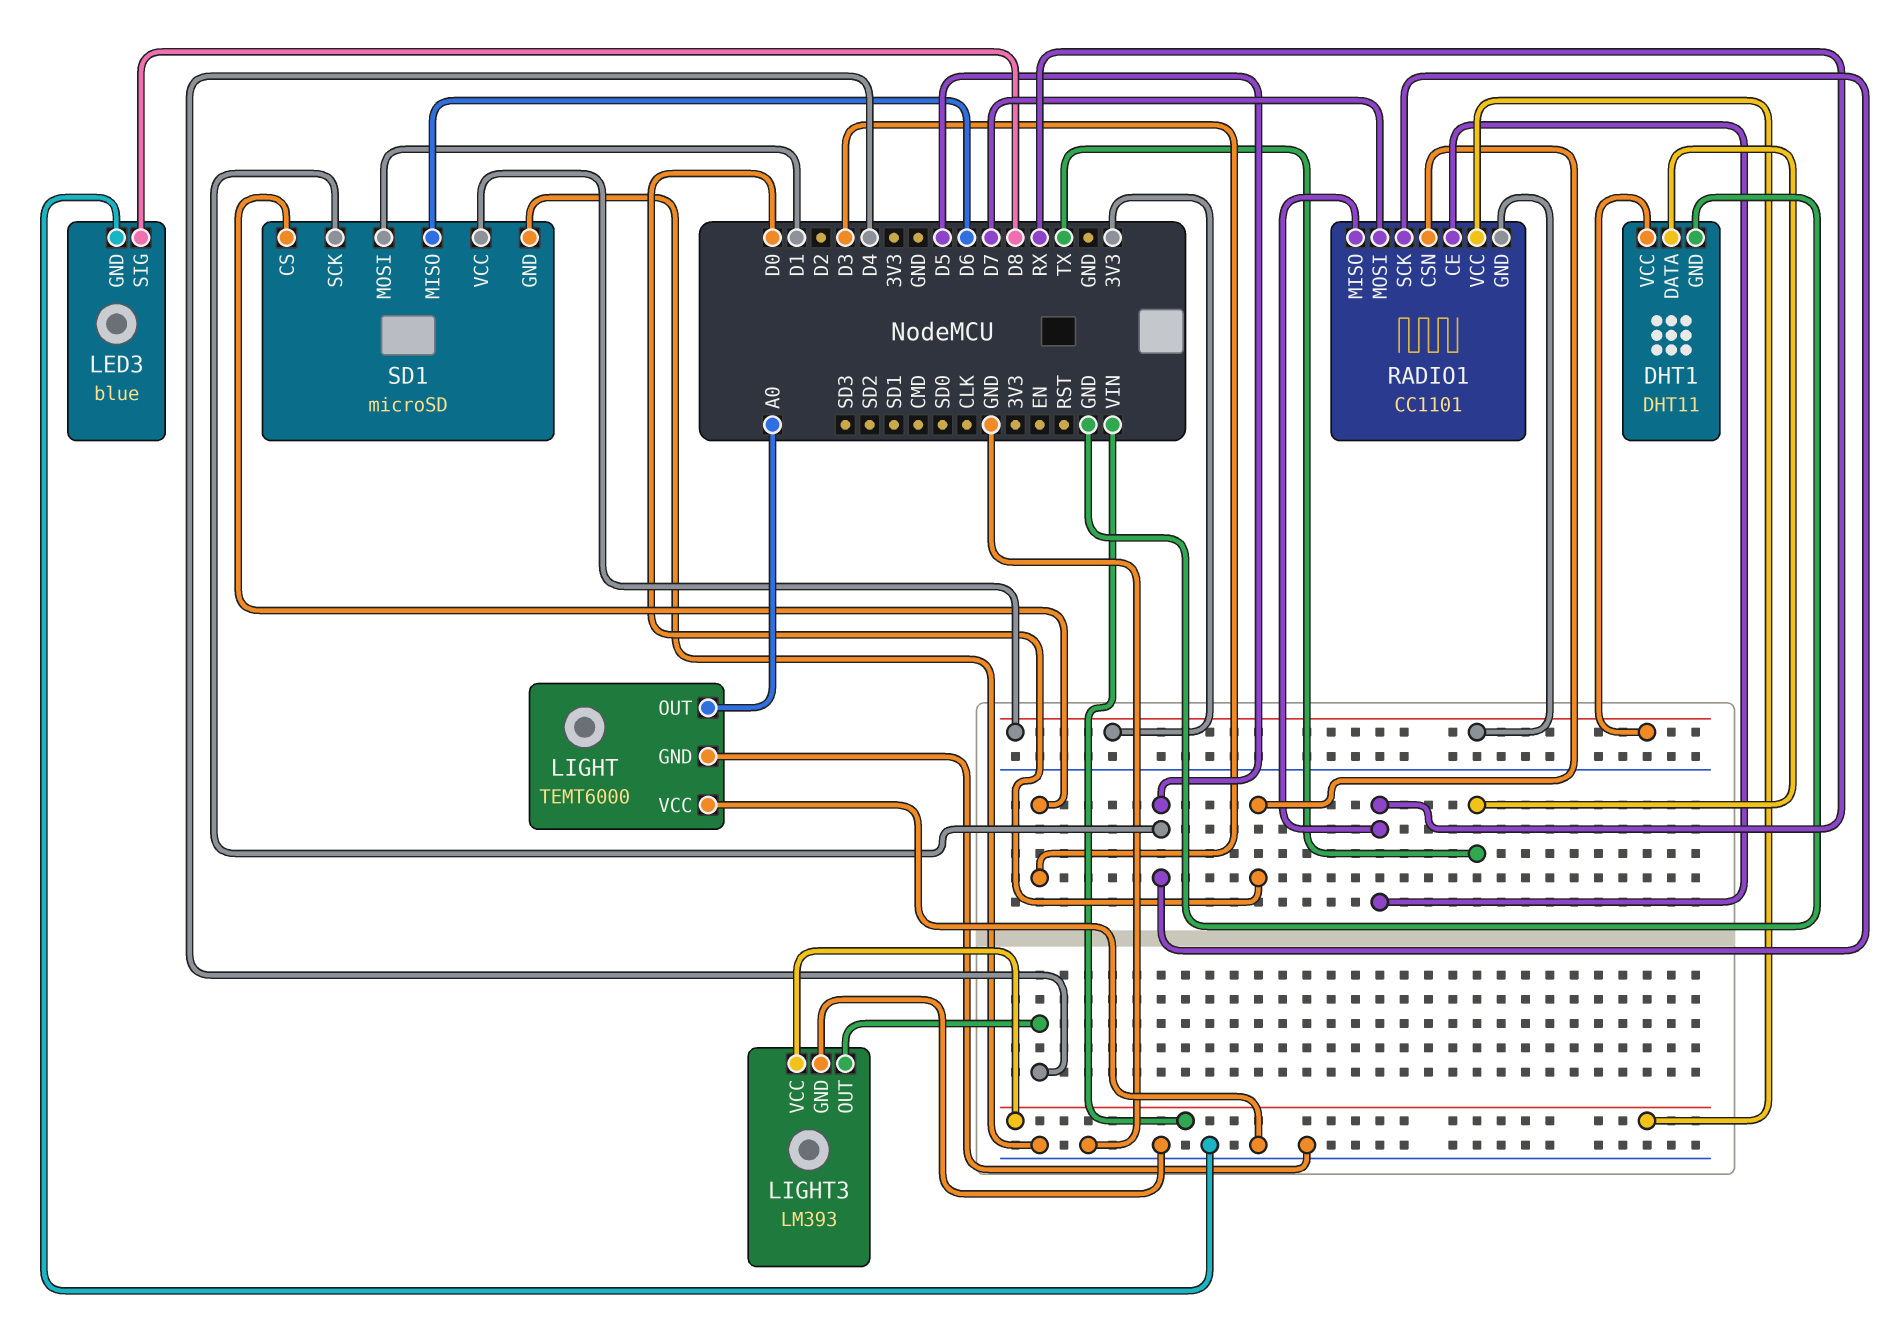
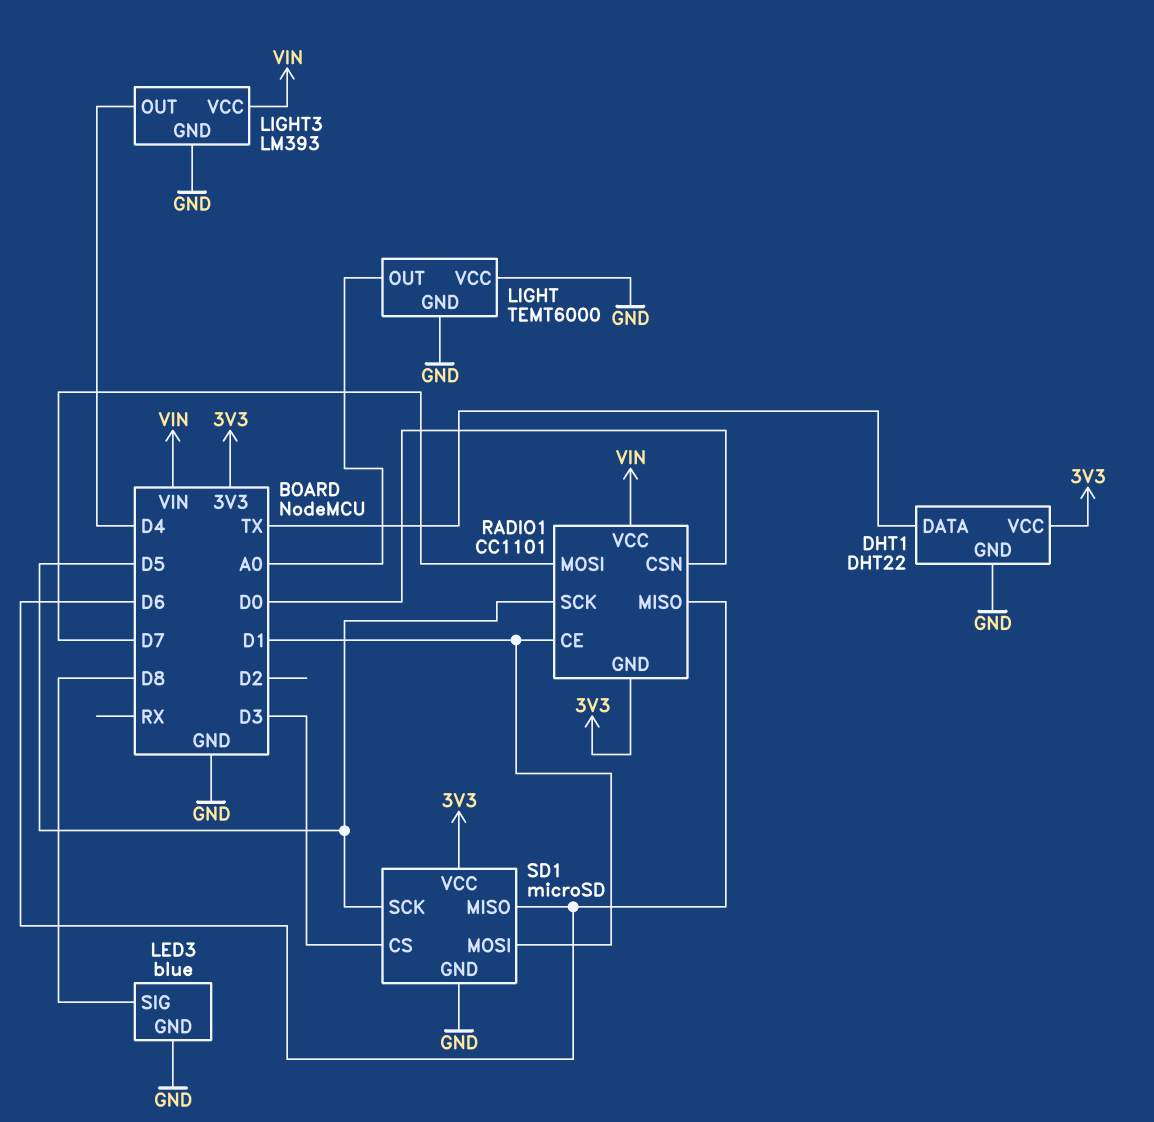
DHT1: DHT11 -> DHT22
RADIO1 pin CE: RX -> D1
RADIO1 pin MISO: RX -> D6

